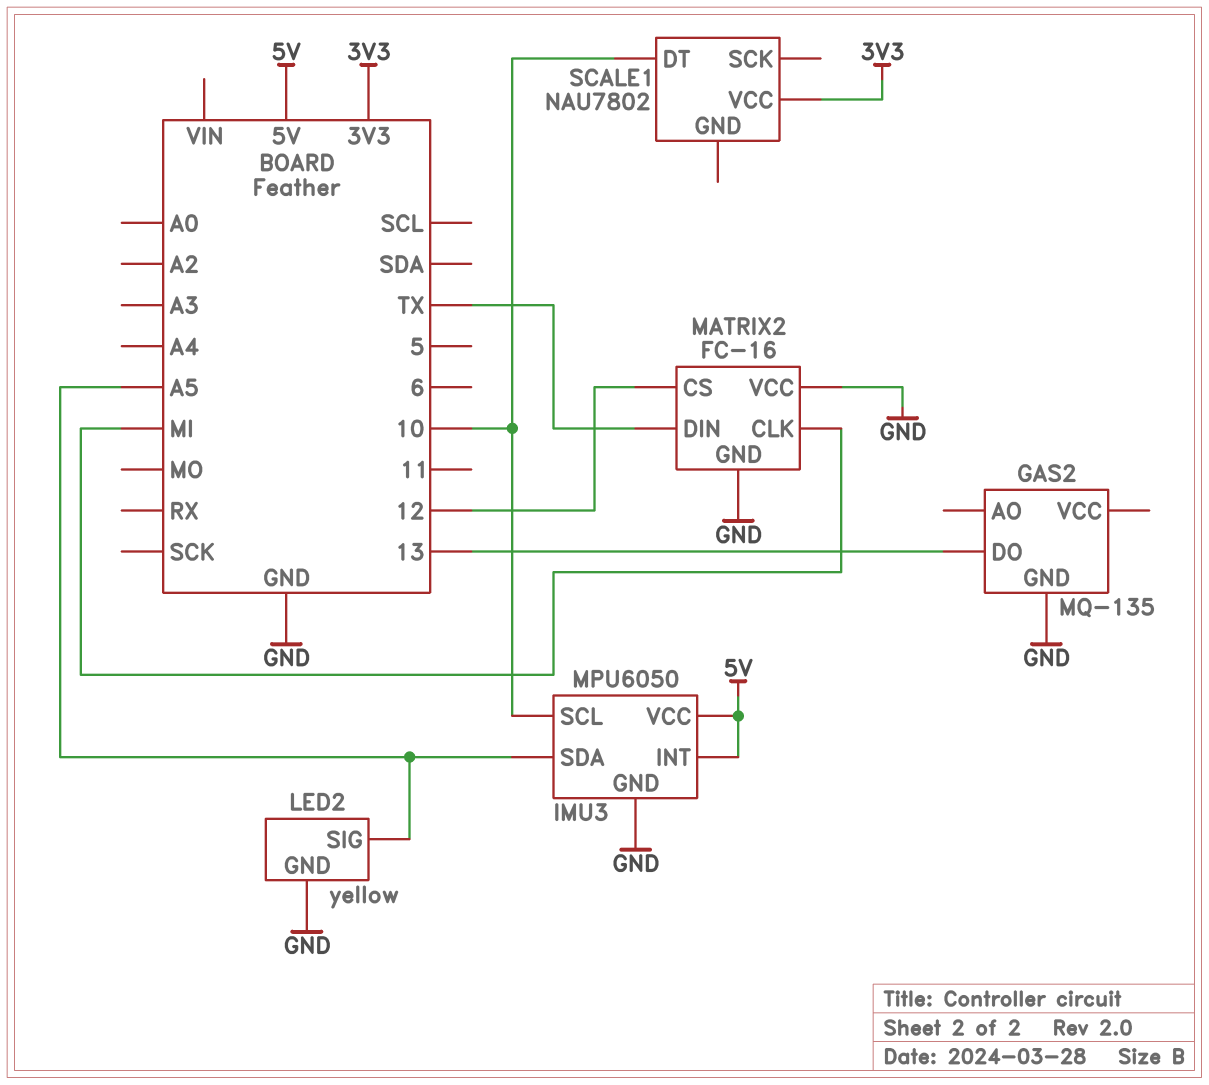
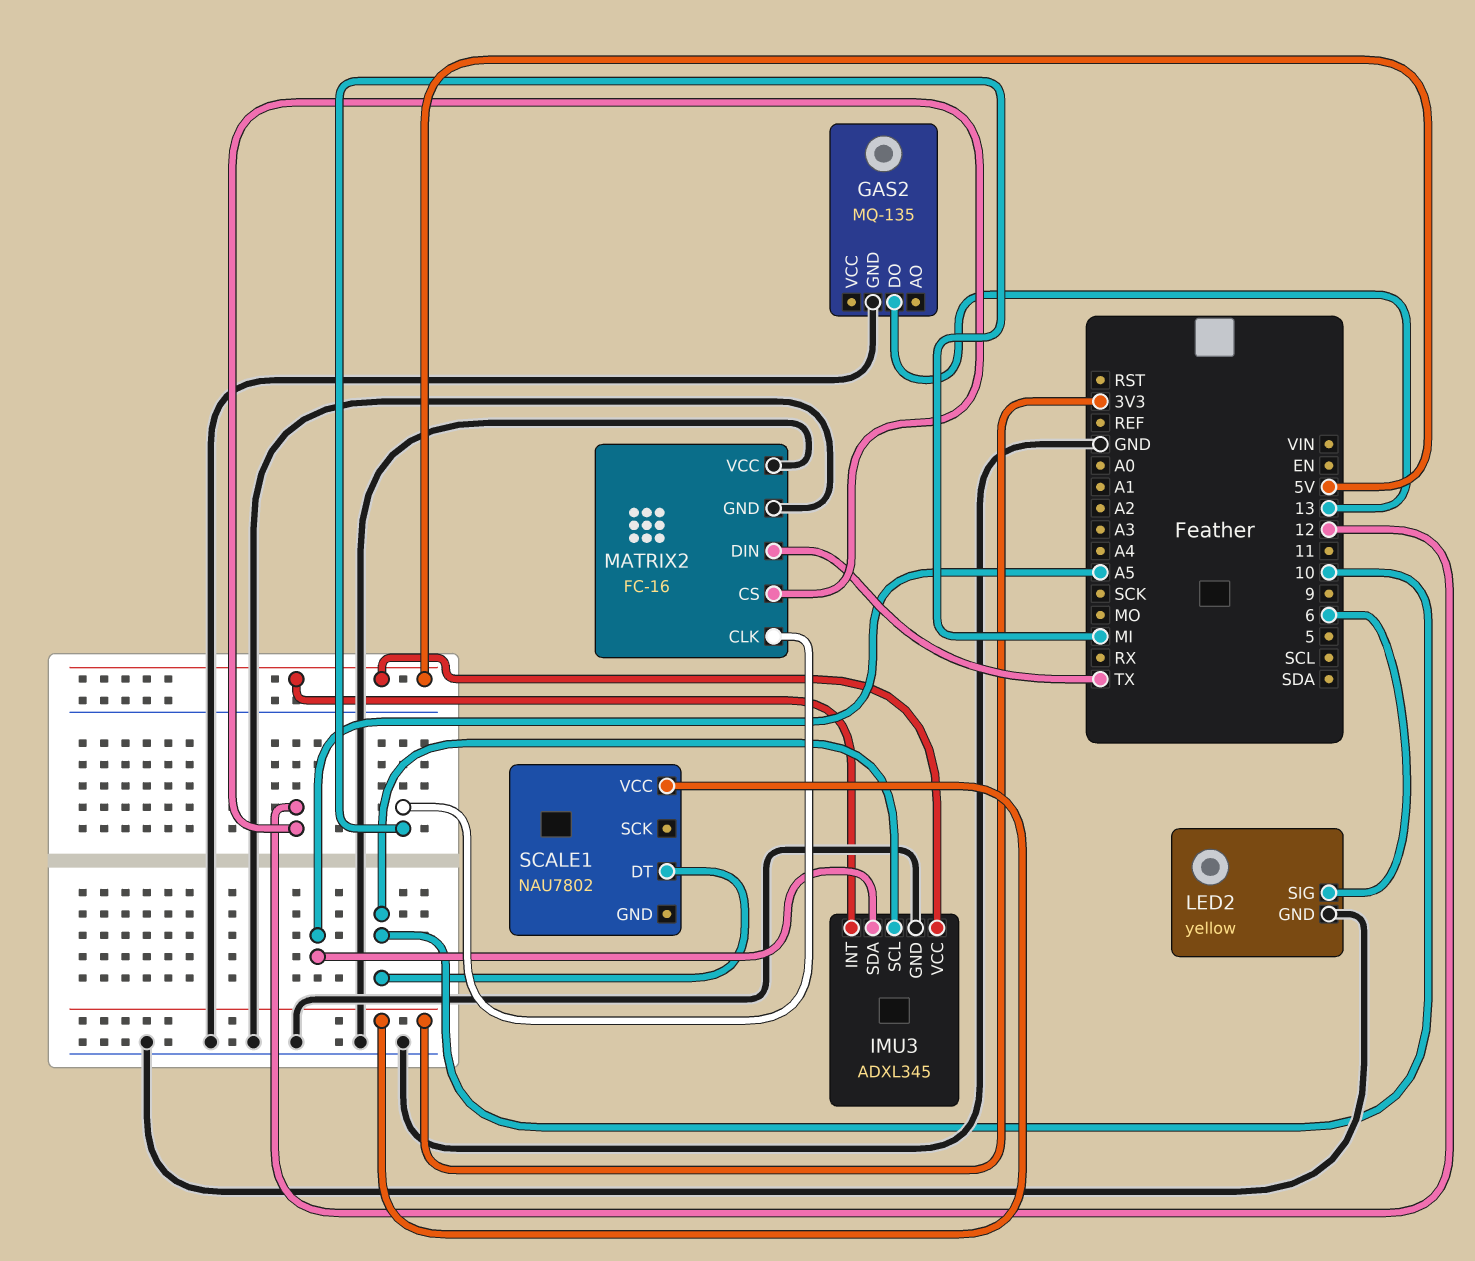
IMU3: MPU6050 -> ADXL345
LED2 pin SIG: A5 -> 6

